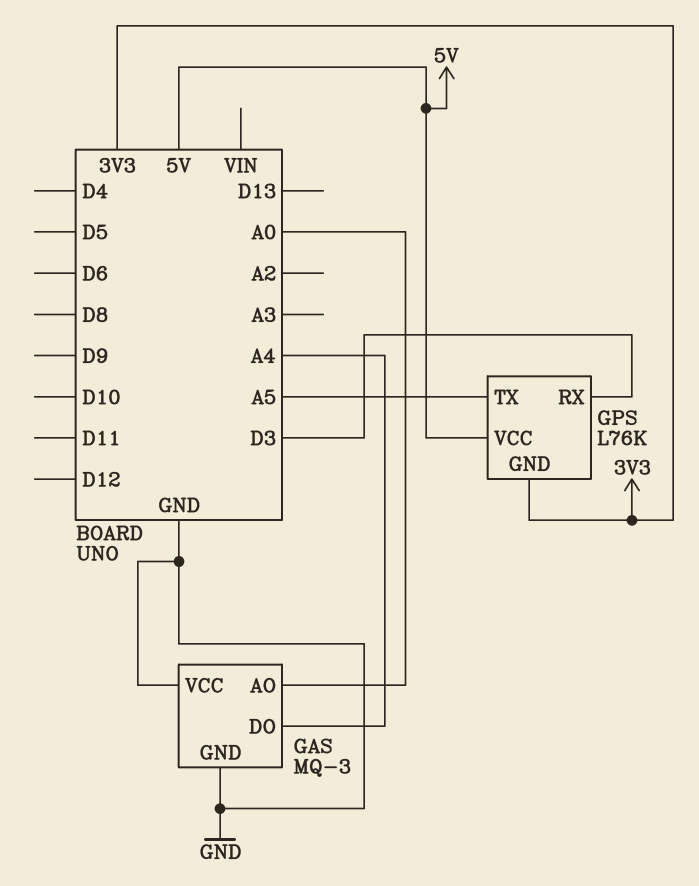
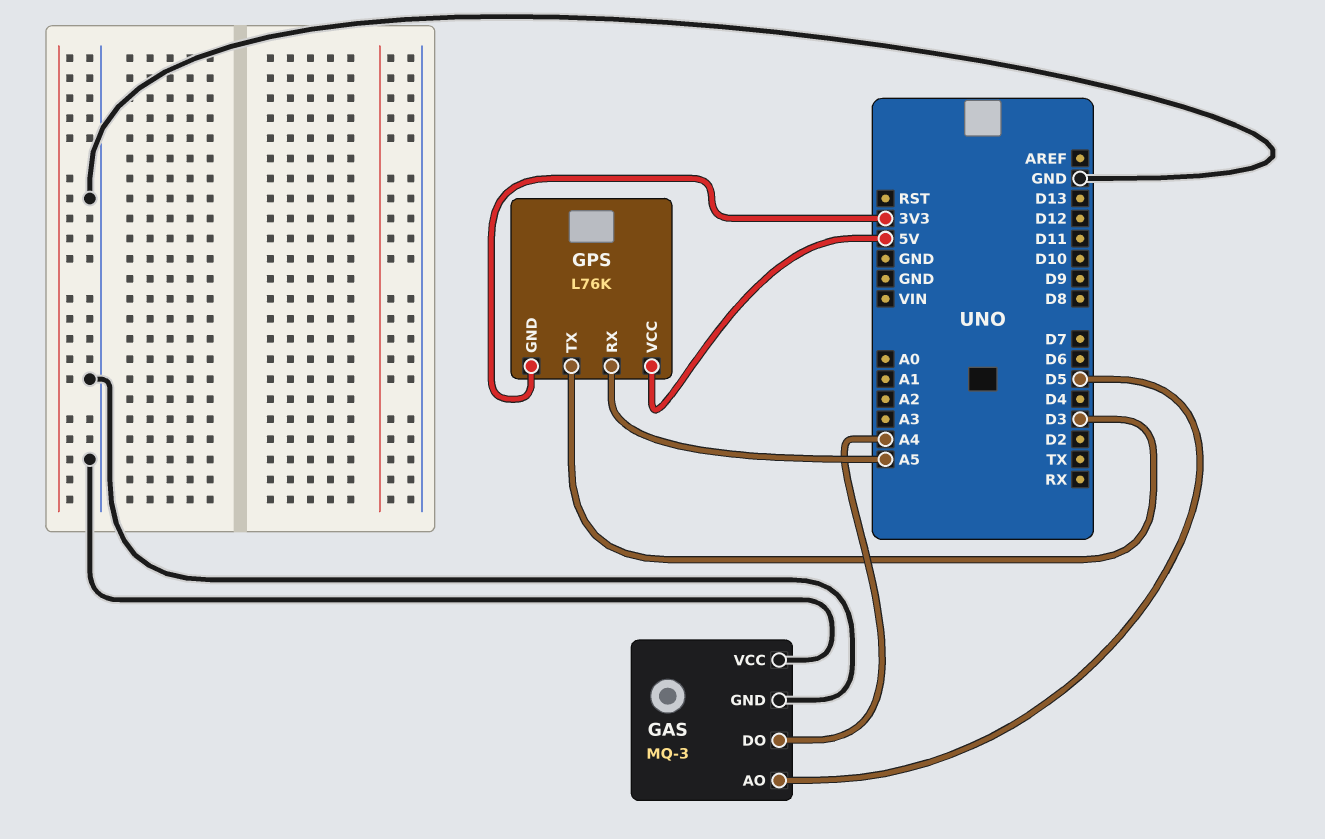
GAS pin AO: A0 -> D5
GPS pin RX: D3 -> A5
GPS pin TX: A5 -> D3

